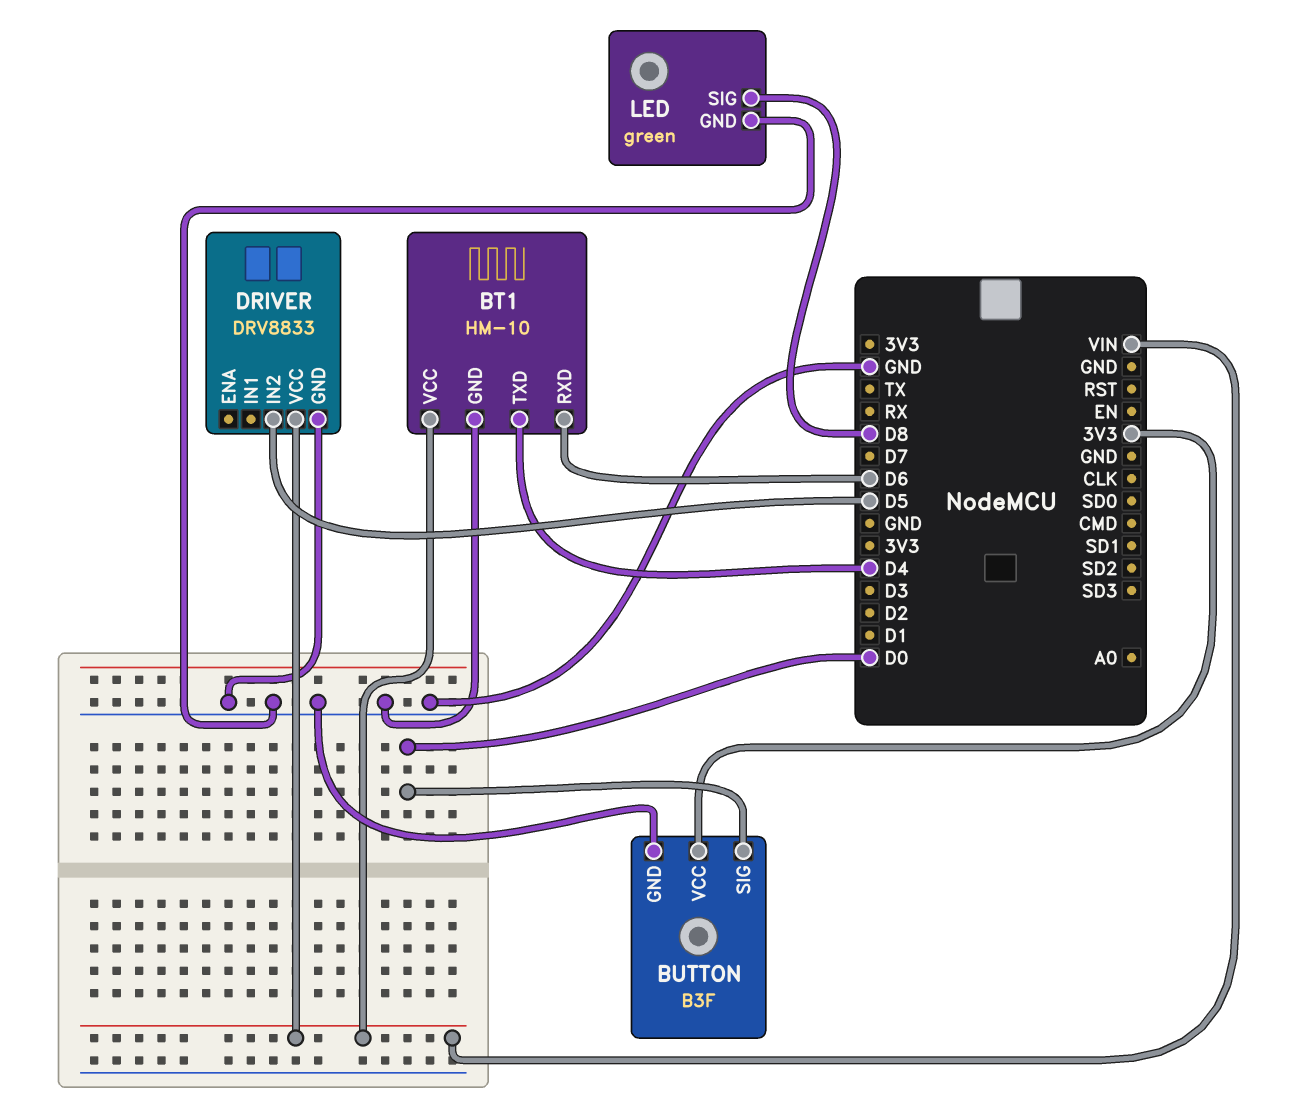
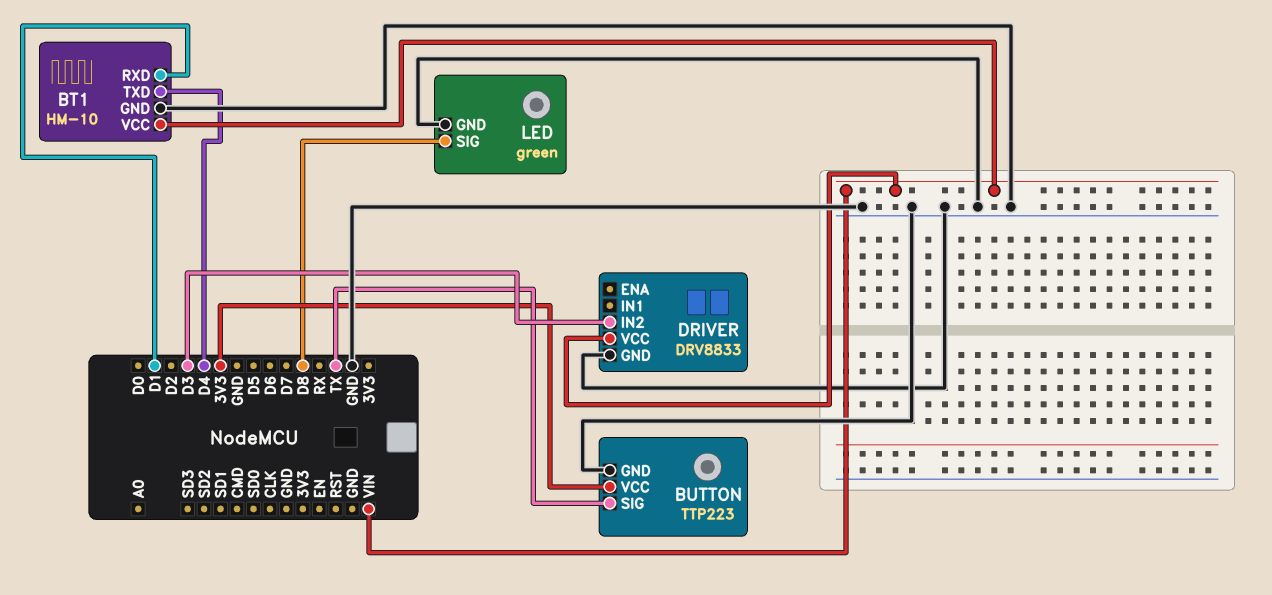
BT1 pin RXD: D6 -> D1
BUTTON: B3F -> TTP223
BUTTON pin SIG: D0 -> TX
DRIVER pin IN2: D5 -> D3

